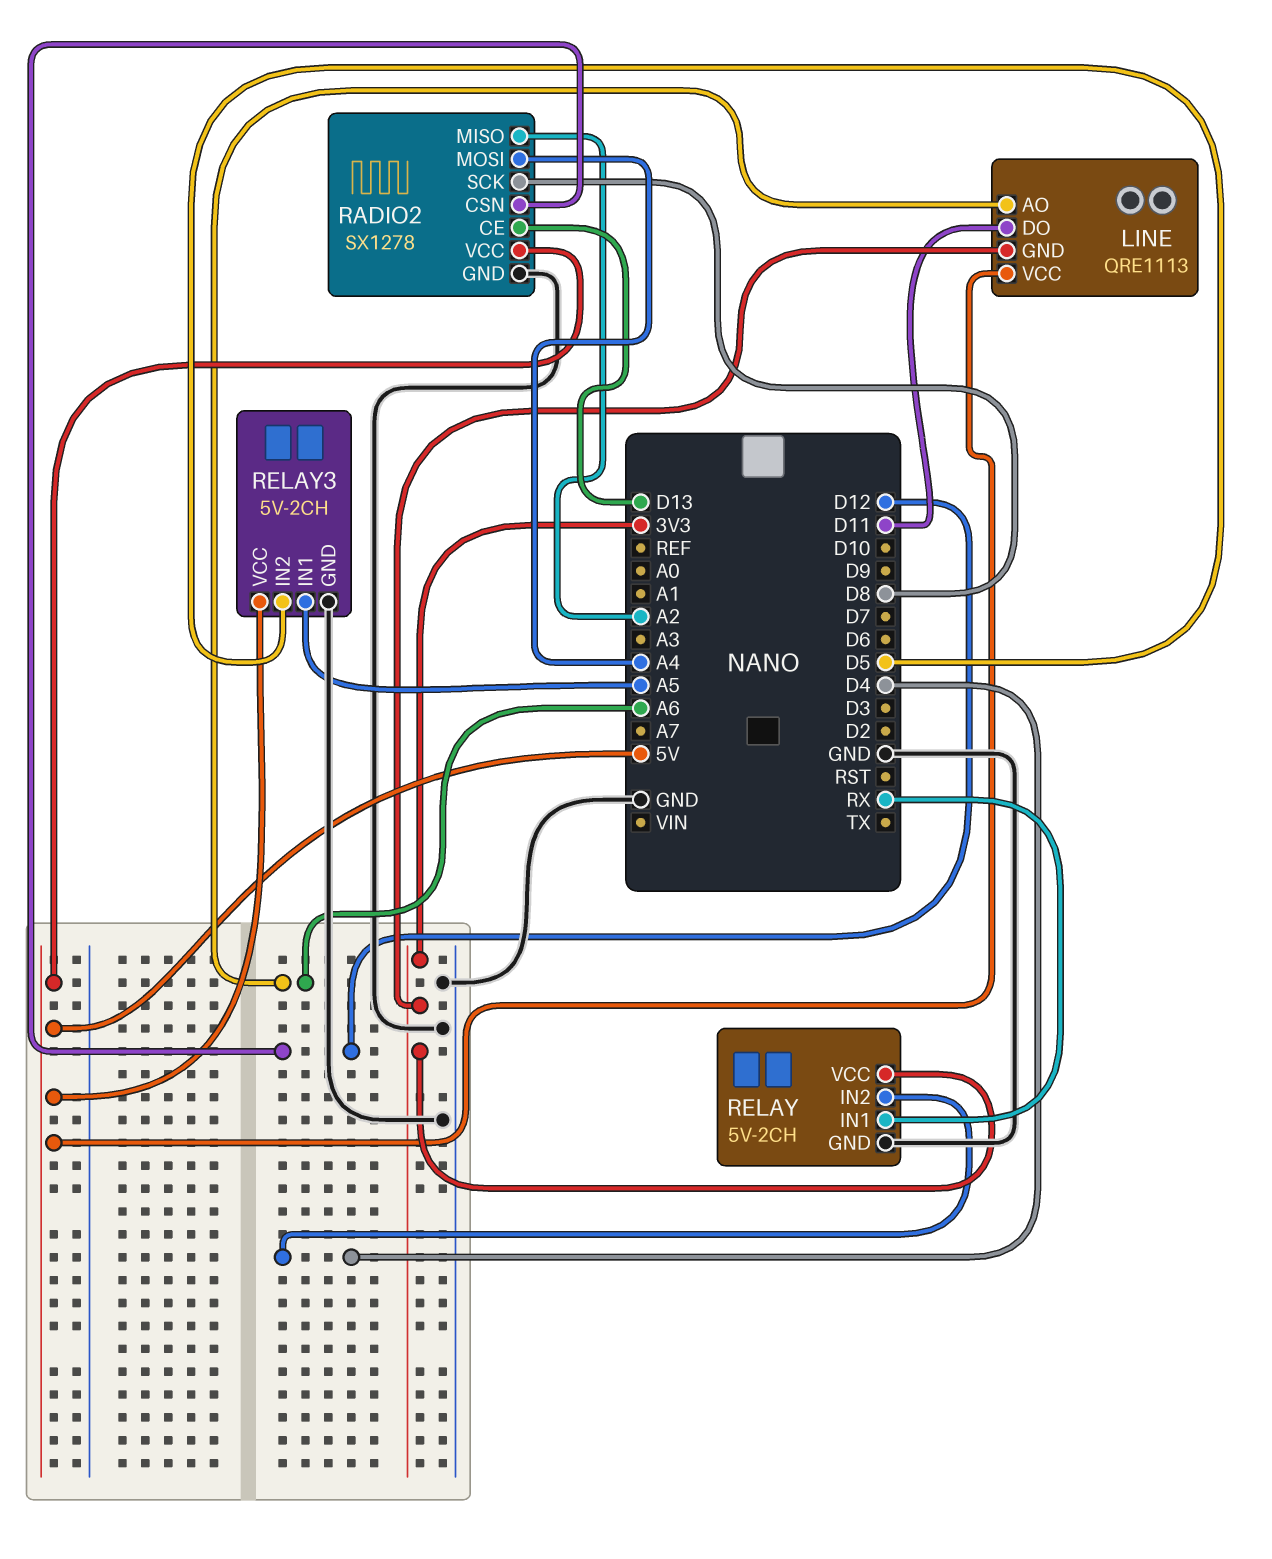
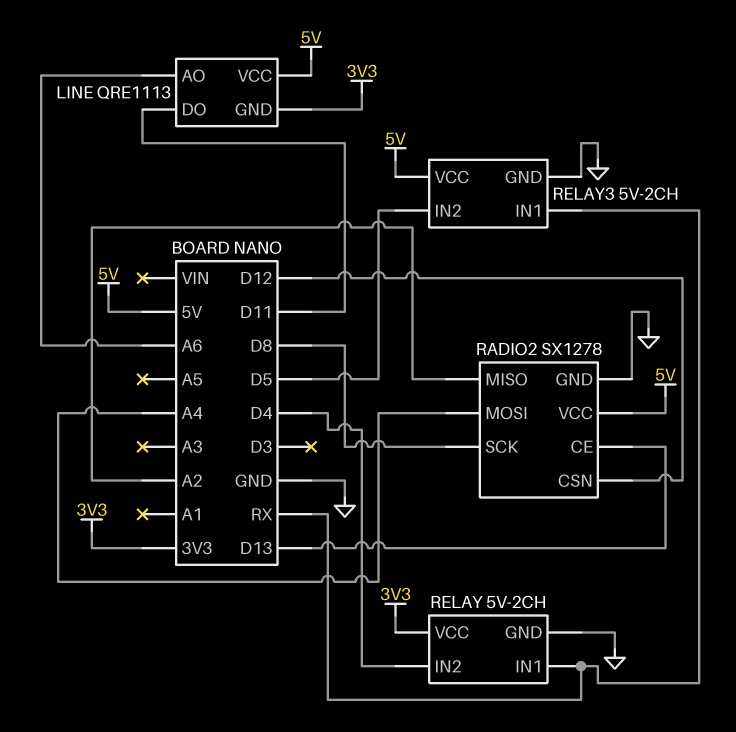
RELAY3 pin IN1: A5 -> RX

